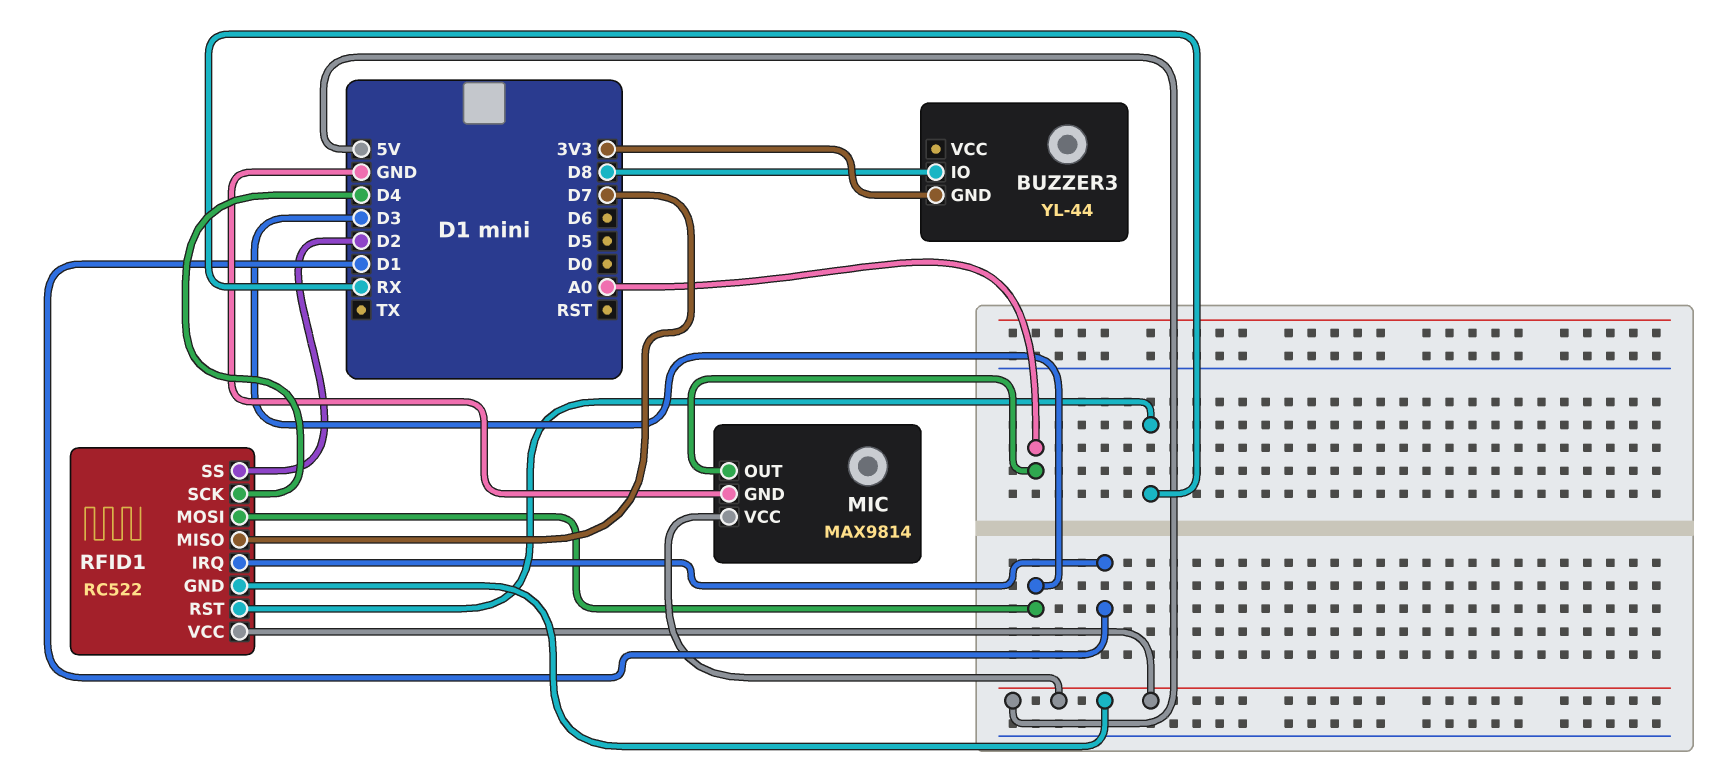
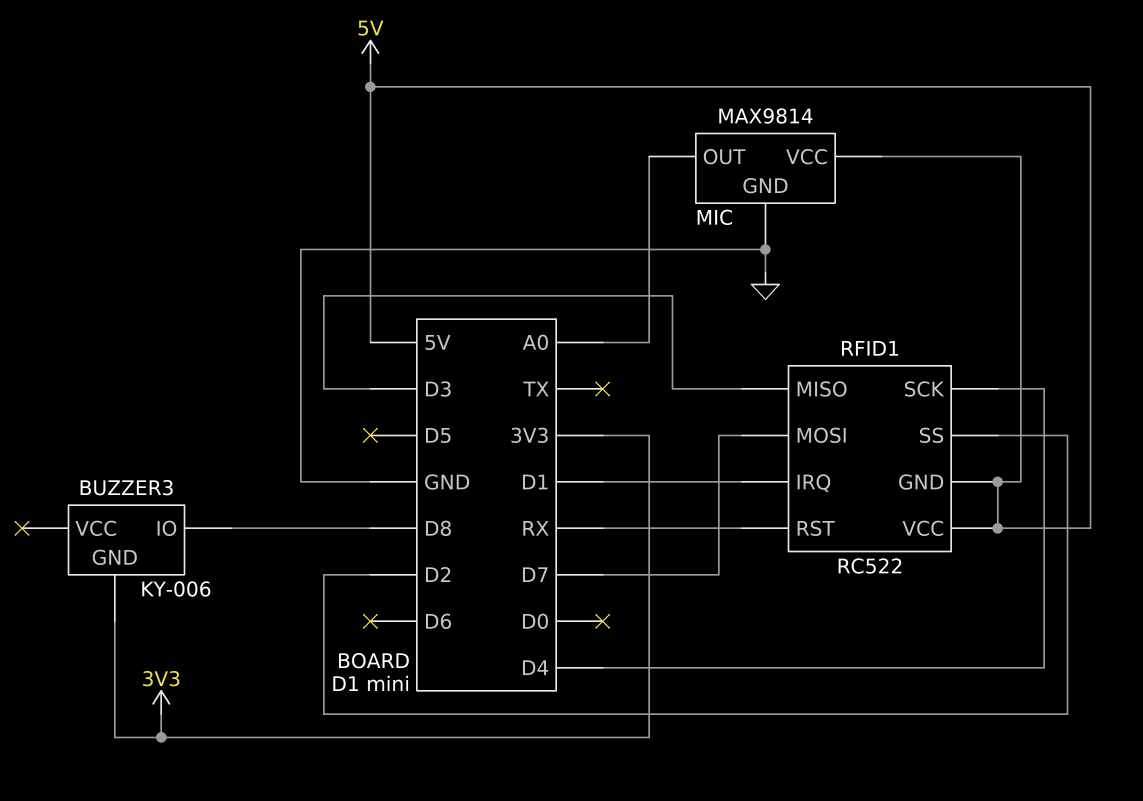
BUZZER3: YL-44 -> KY-006
RFID1 pin MISO: D7 -> D3
RFID1 pin MOSI: D3 -> D7

